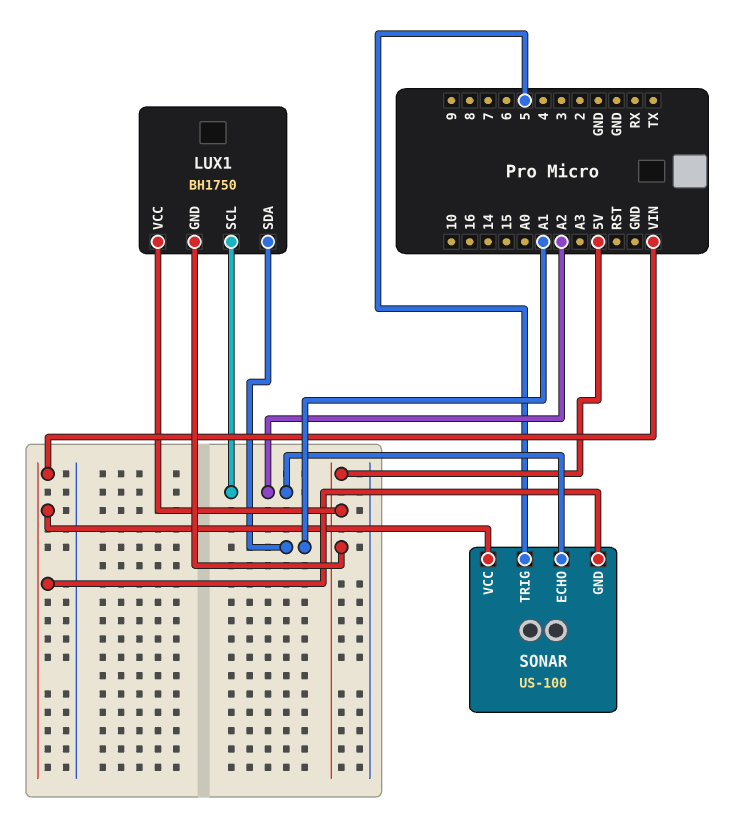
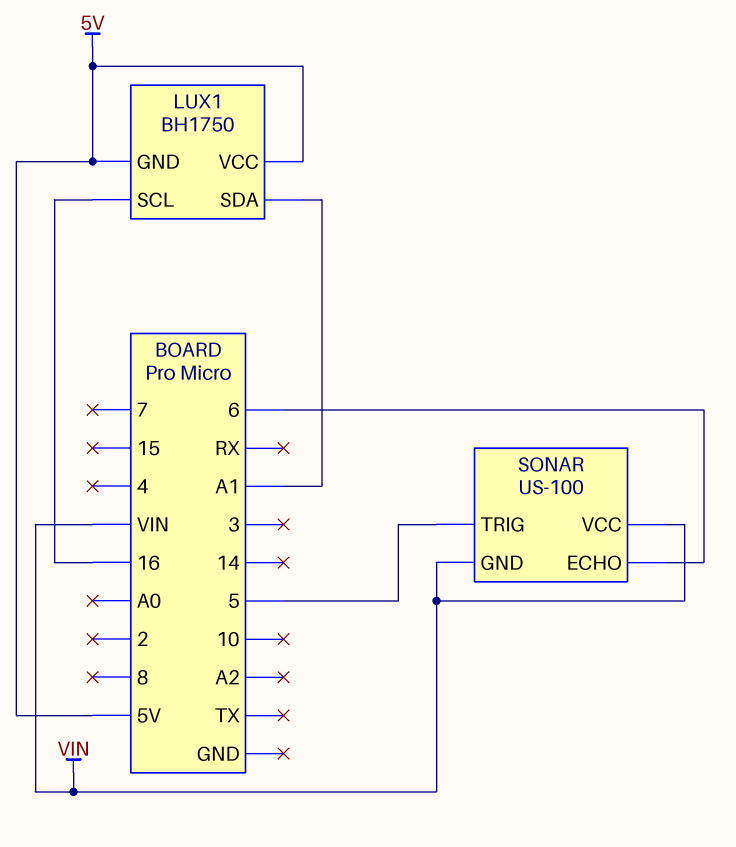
LUX1 pin SCL: A2 -> 16
SONAR pin ECHO: A2 -> 6

